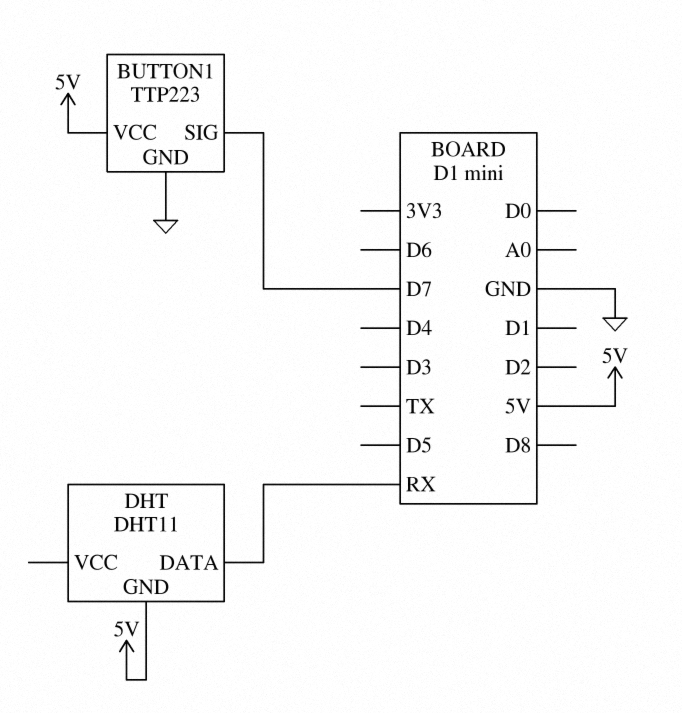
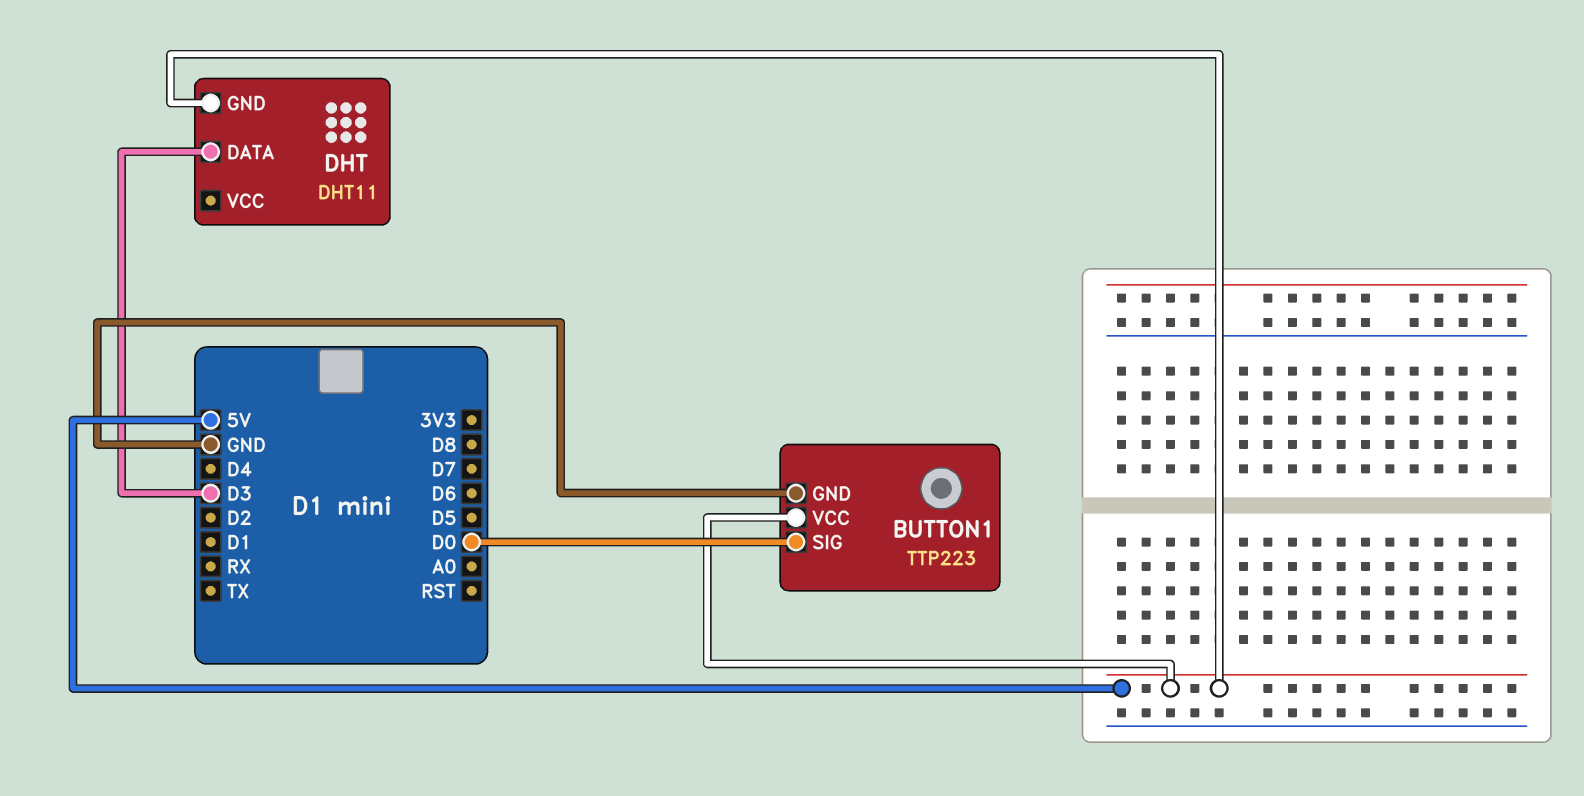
BUTTON1 pin SIG: D7 -> D0
DHT pin DATA: RX -> D3

